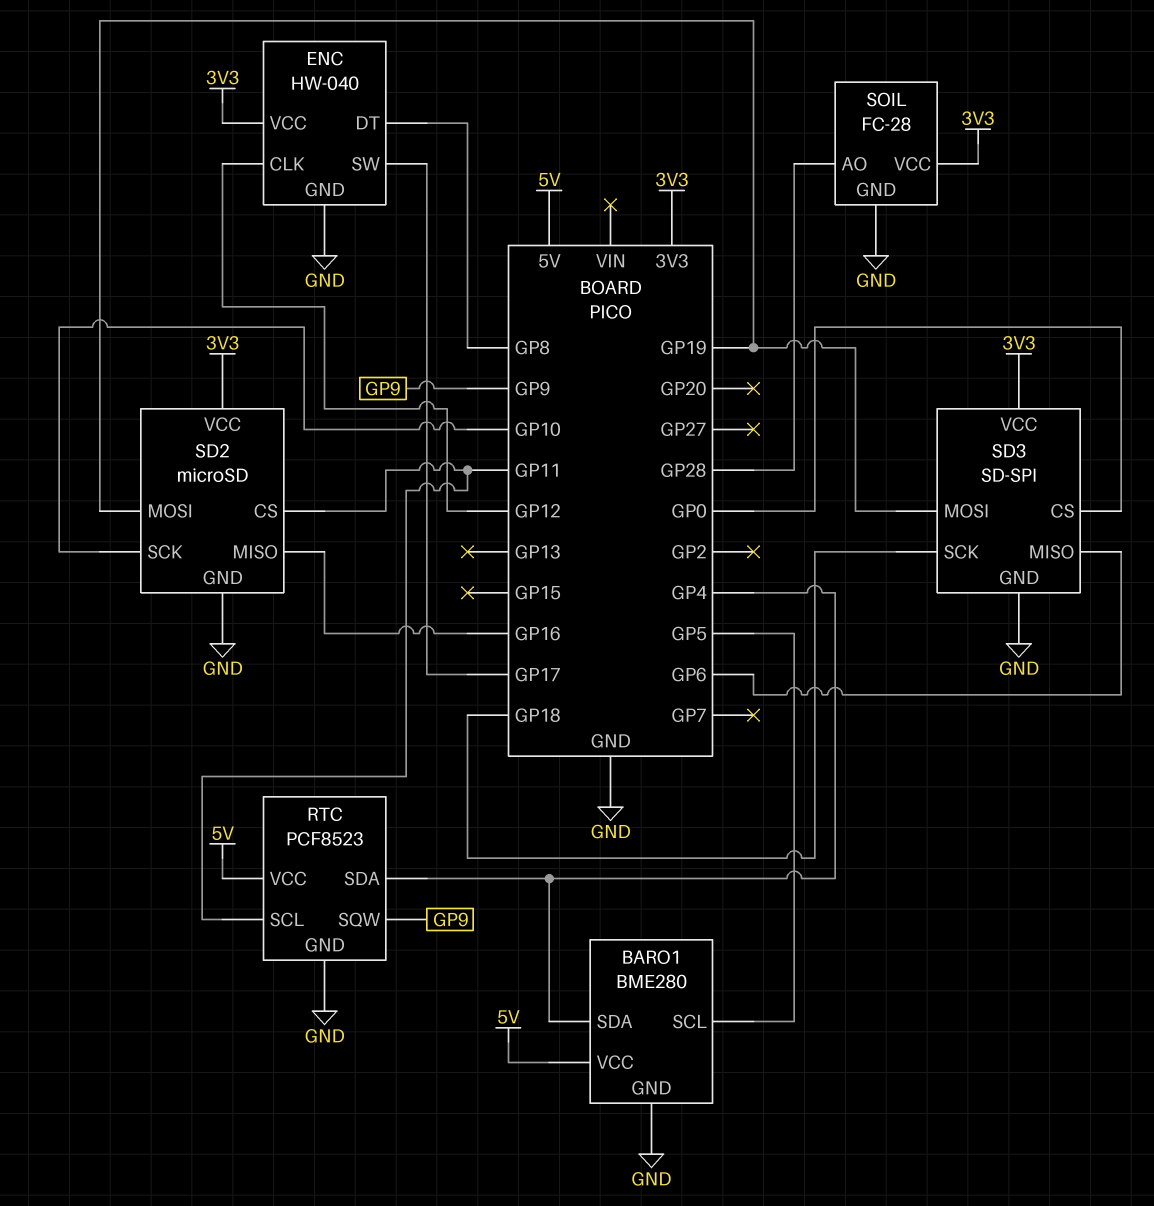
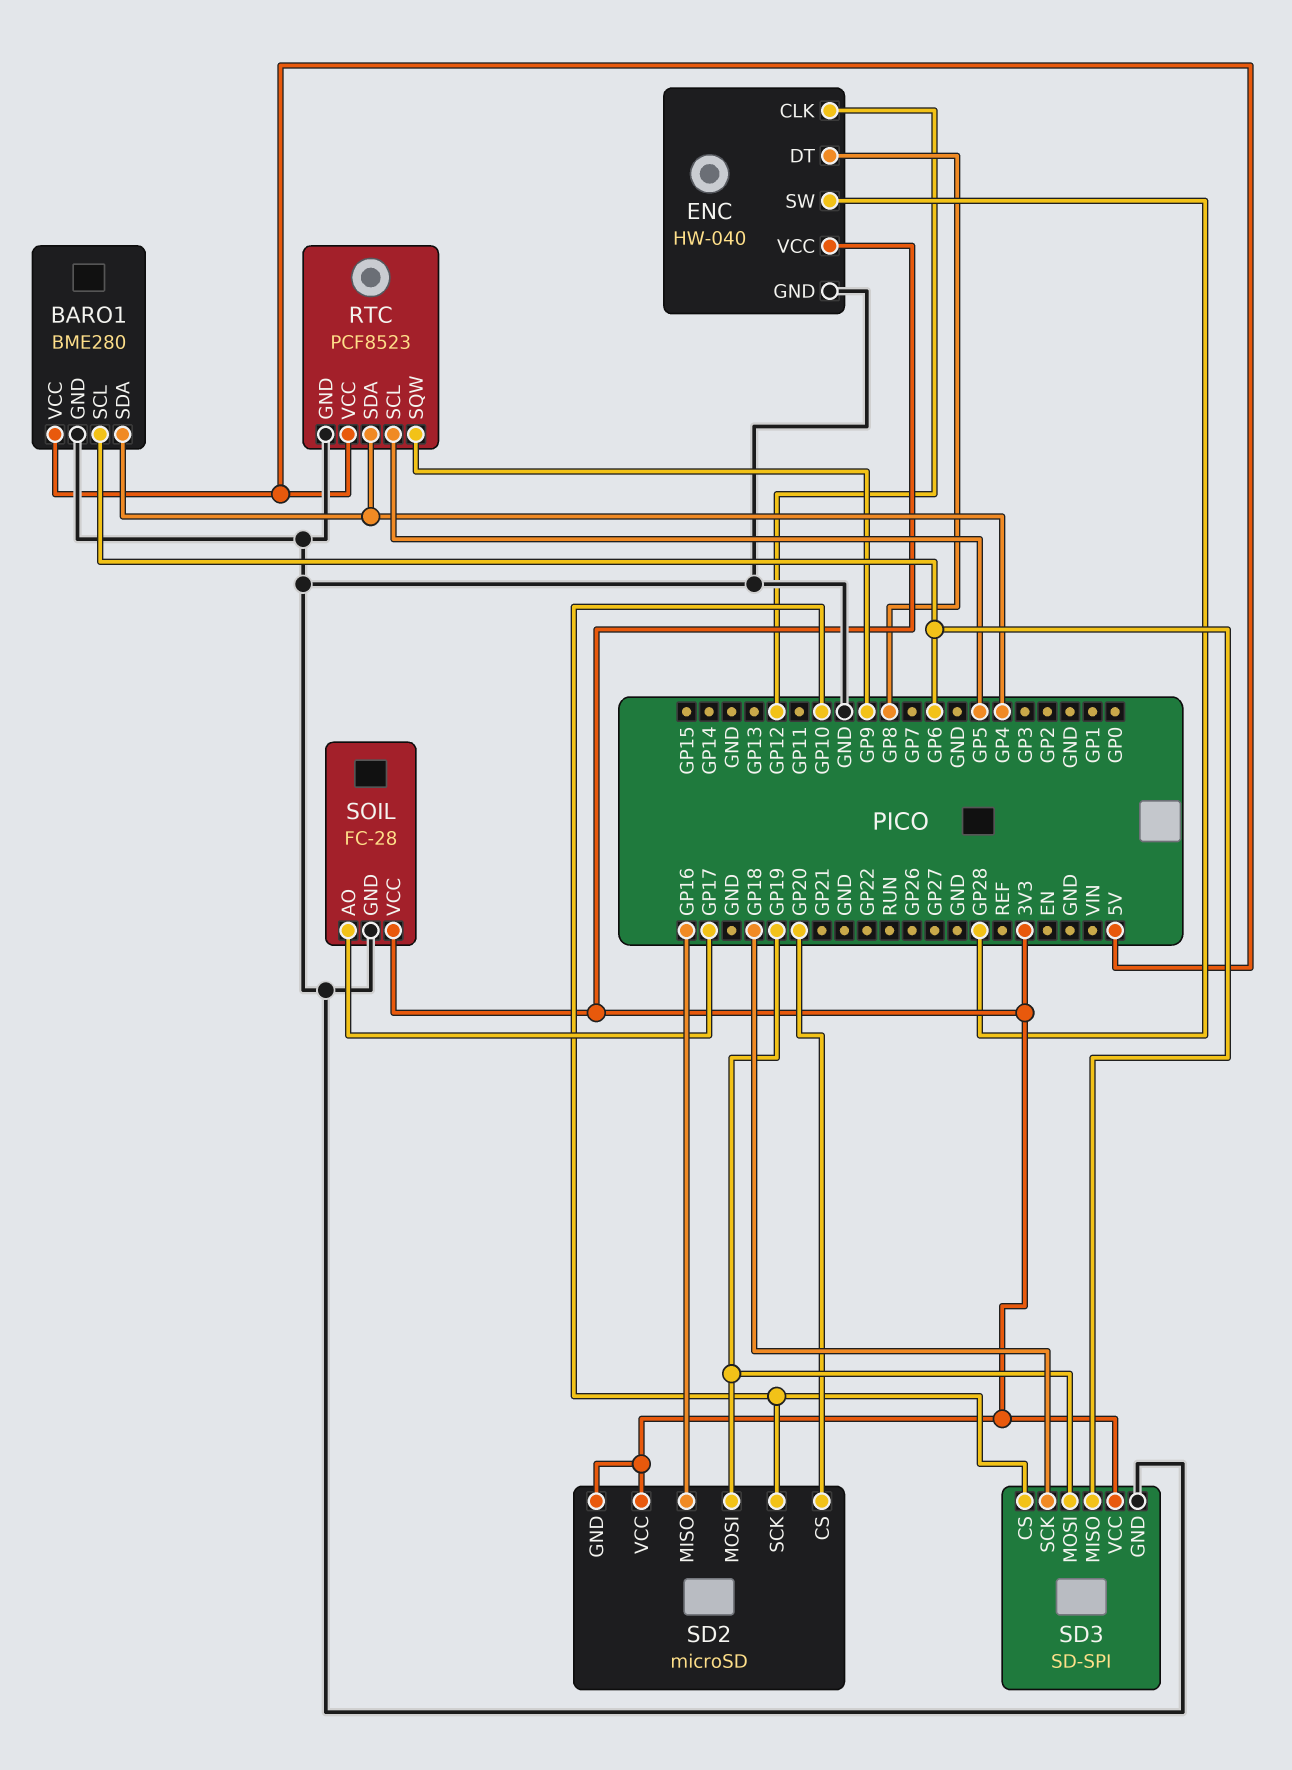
BARO1 pin SCL: GP5 -> GP6
ENC pin SW: GP17 -> GP28
RTC pin SCL: GP11 -> GP5
SD2 pin CS: GP11 -> GP20
SD2 pin GND: GND -> 3V3
SD3 pin CS: GP0 -> GP10
SOIL pin AO: GP28 -> GP17

